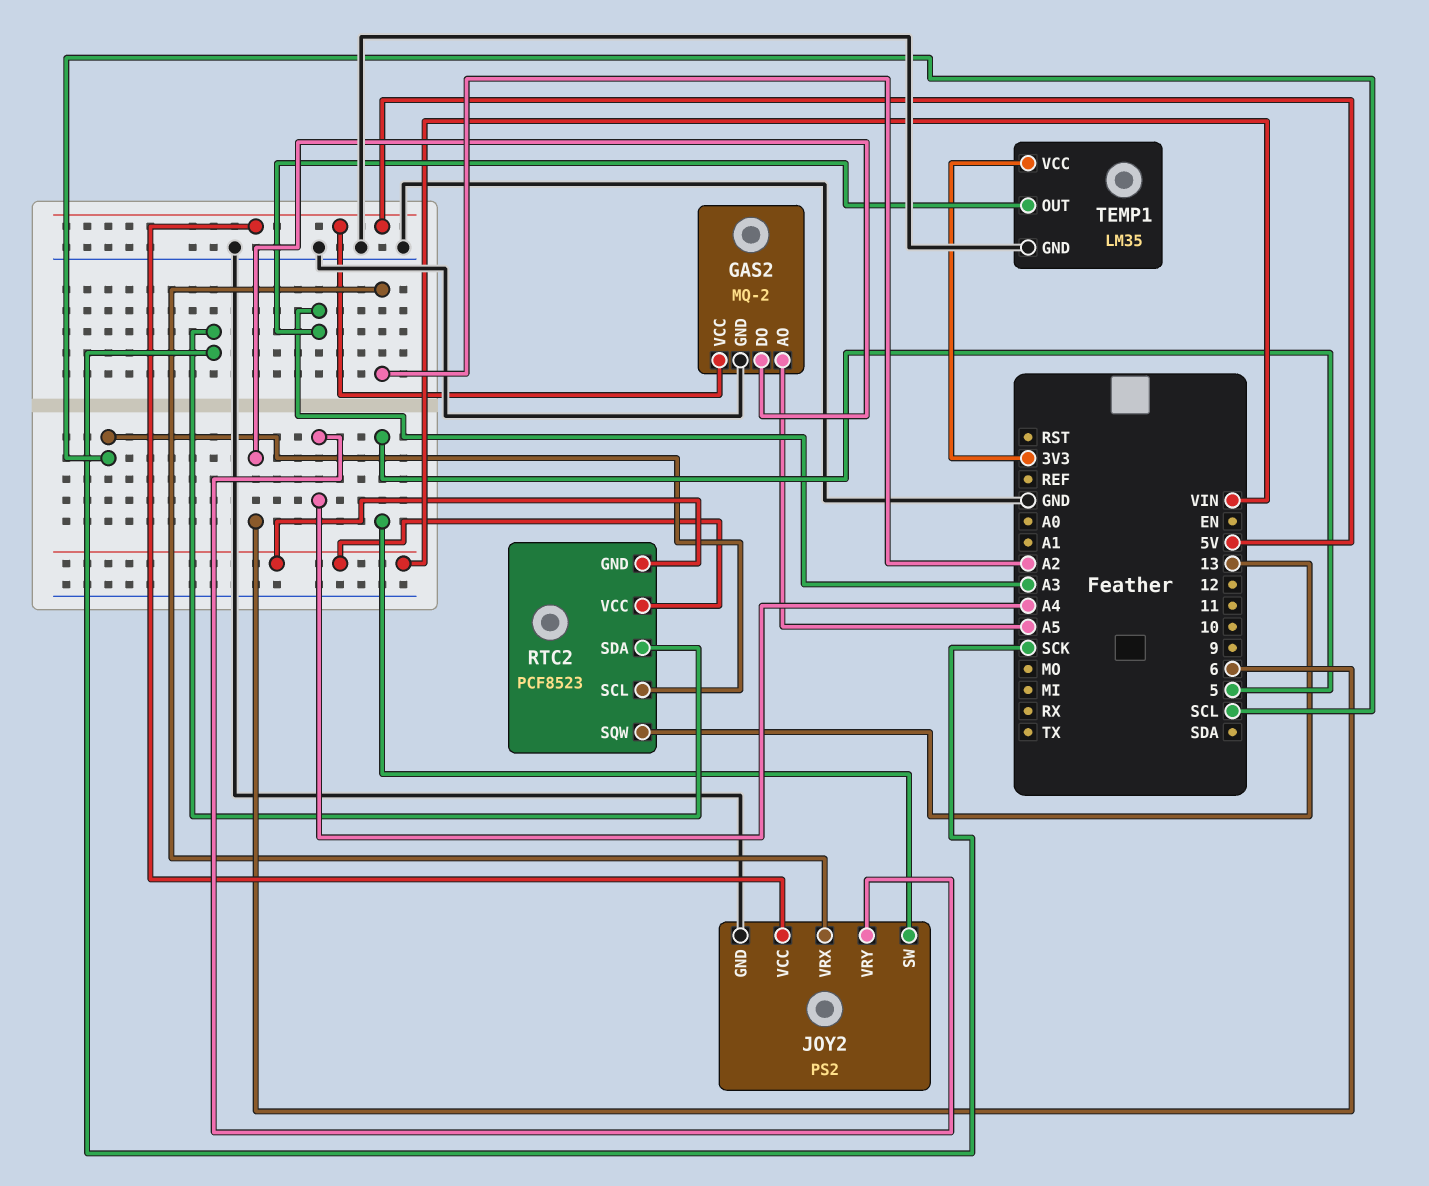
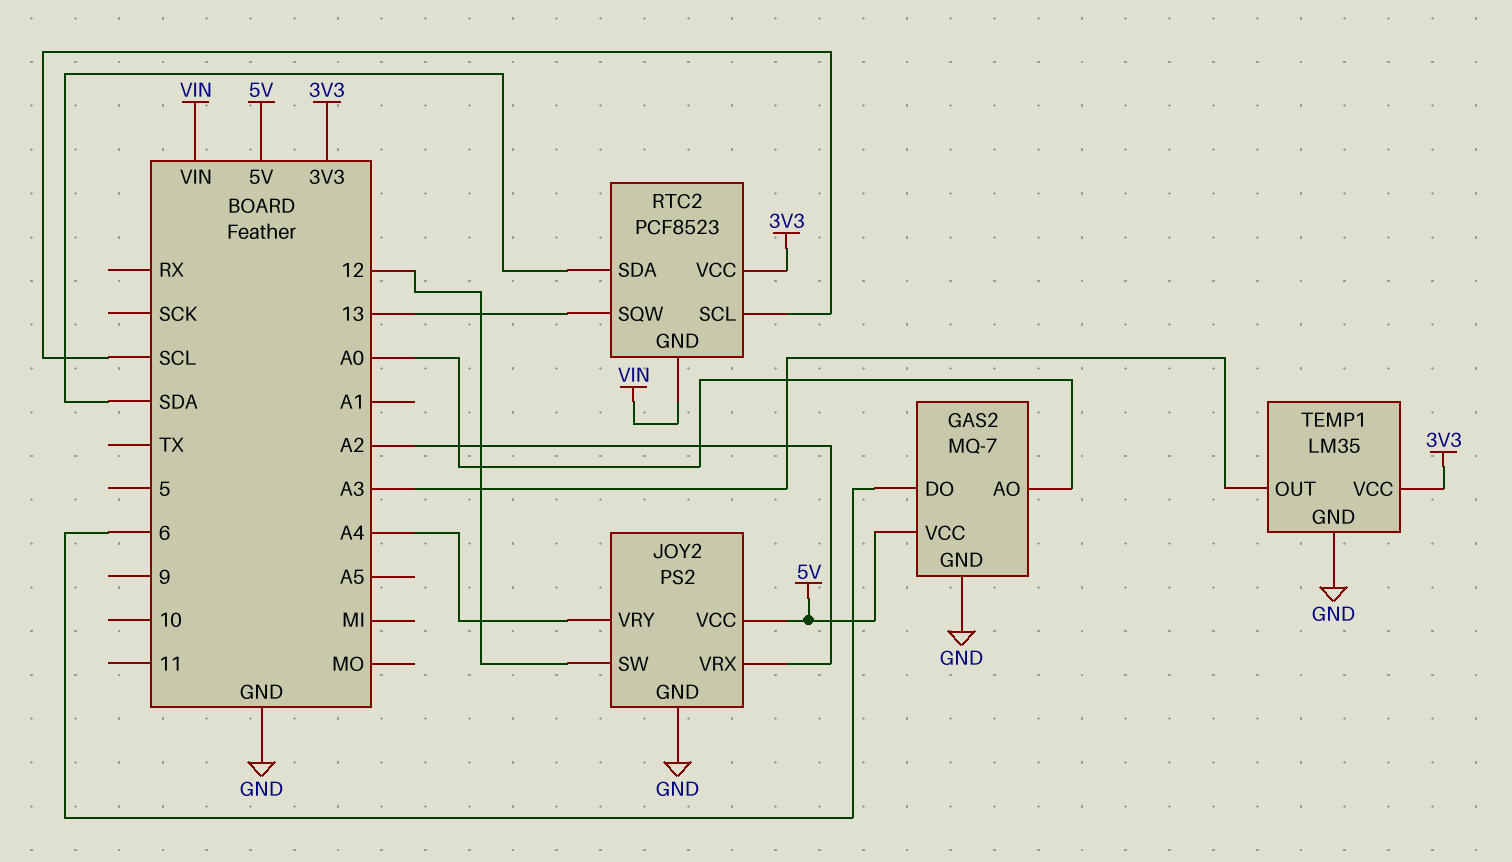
GAS2: MQ-2 -> MQ-7
GAS2 pin AO: A5 -> A0
JOY2 pin SW: 5 -> 12
RTC2 pin SDA: SCK -> SDA
RTC2 pin VCC: VIN -> 3V3

